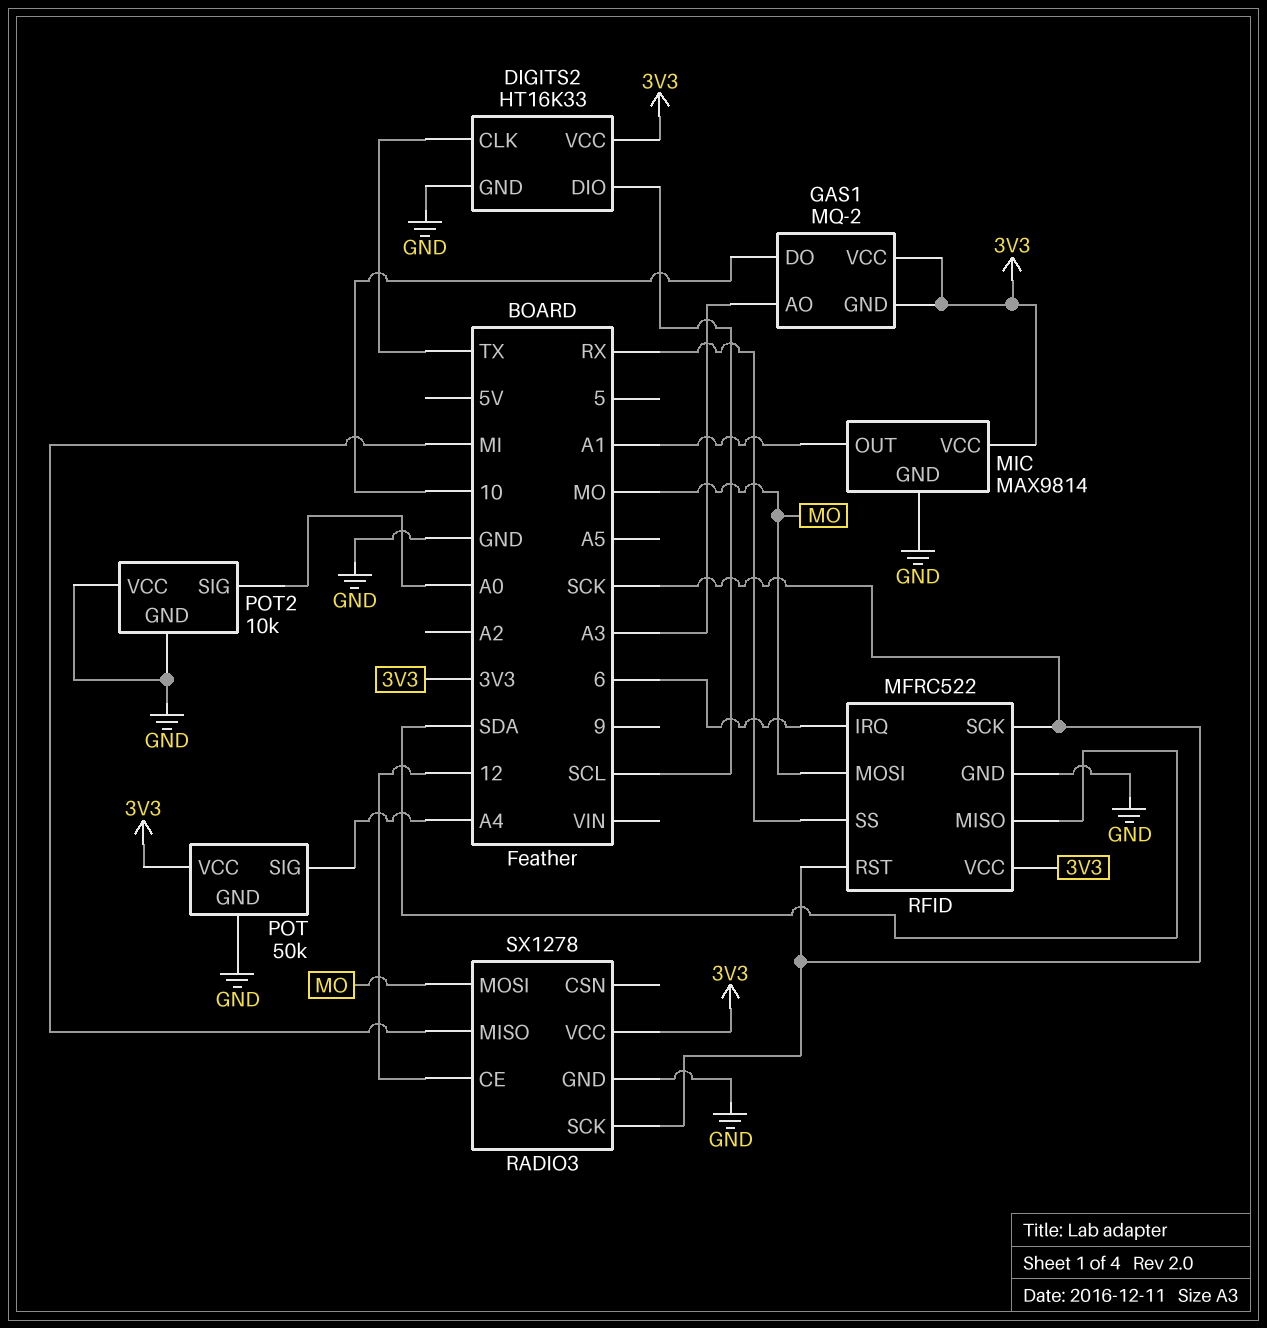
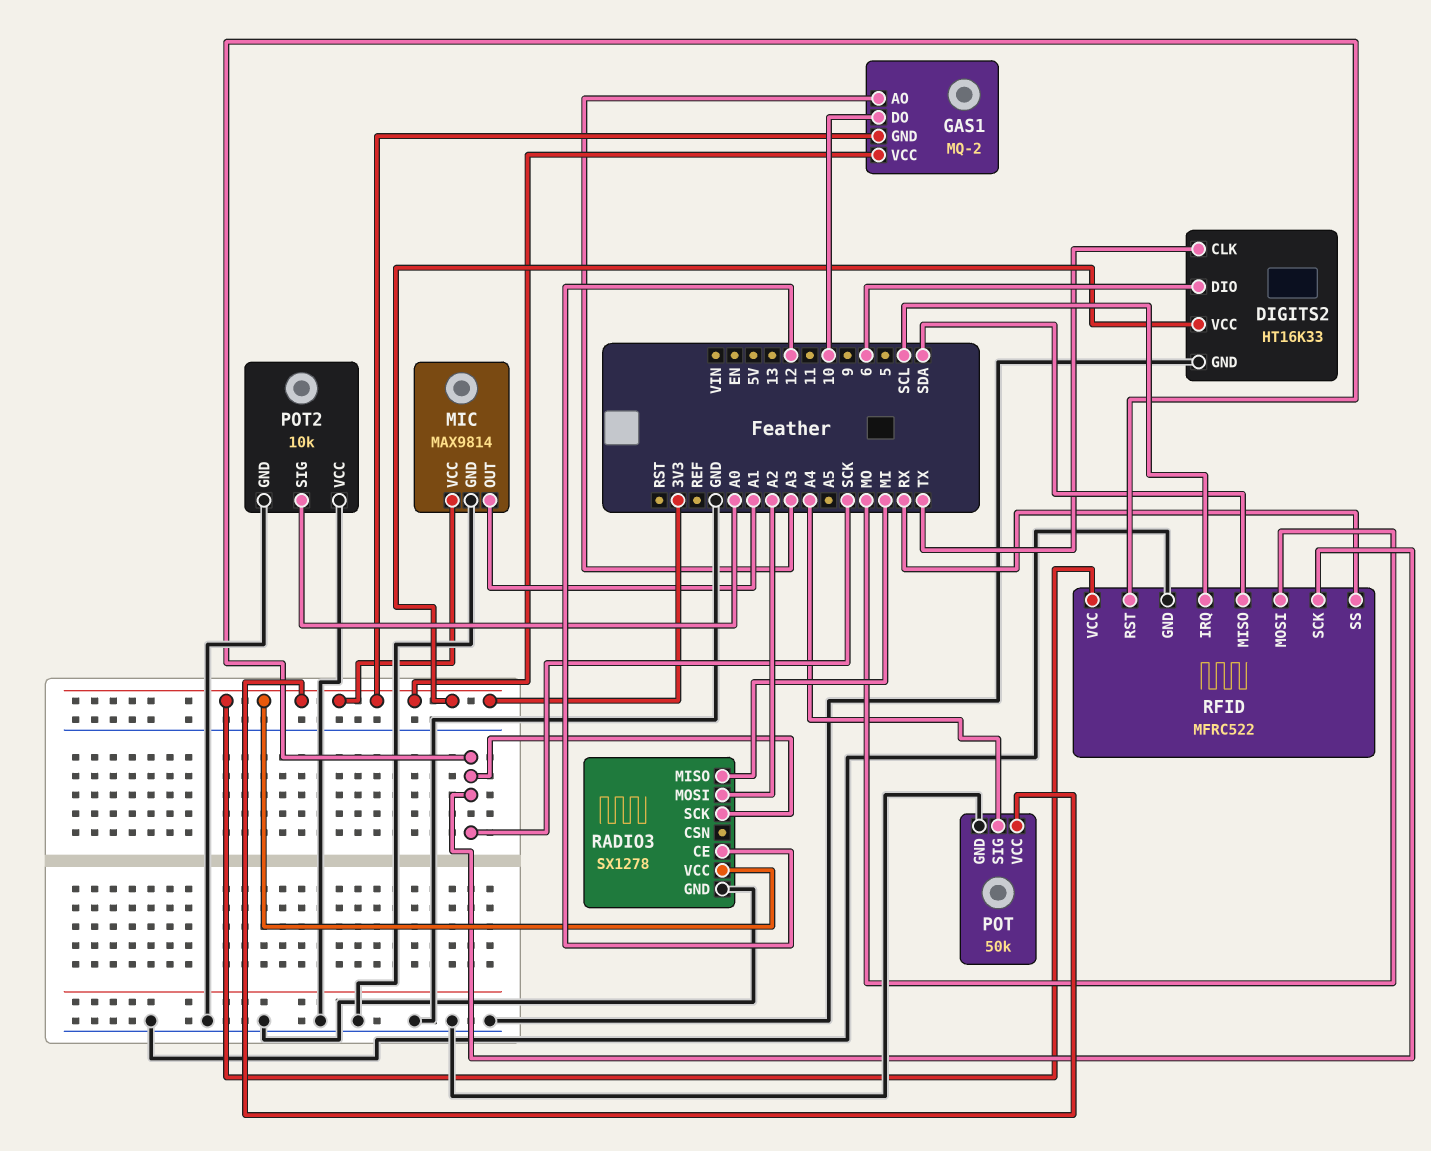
DIGITS2 pin DIO: SCL -> 6
RADIO3 pin MOSI: MO -> A2
RFID pin IRQ: 6 -> SCL

